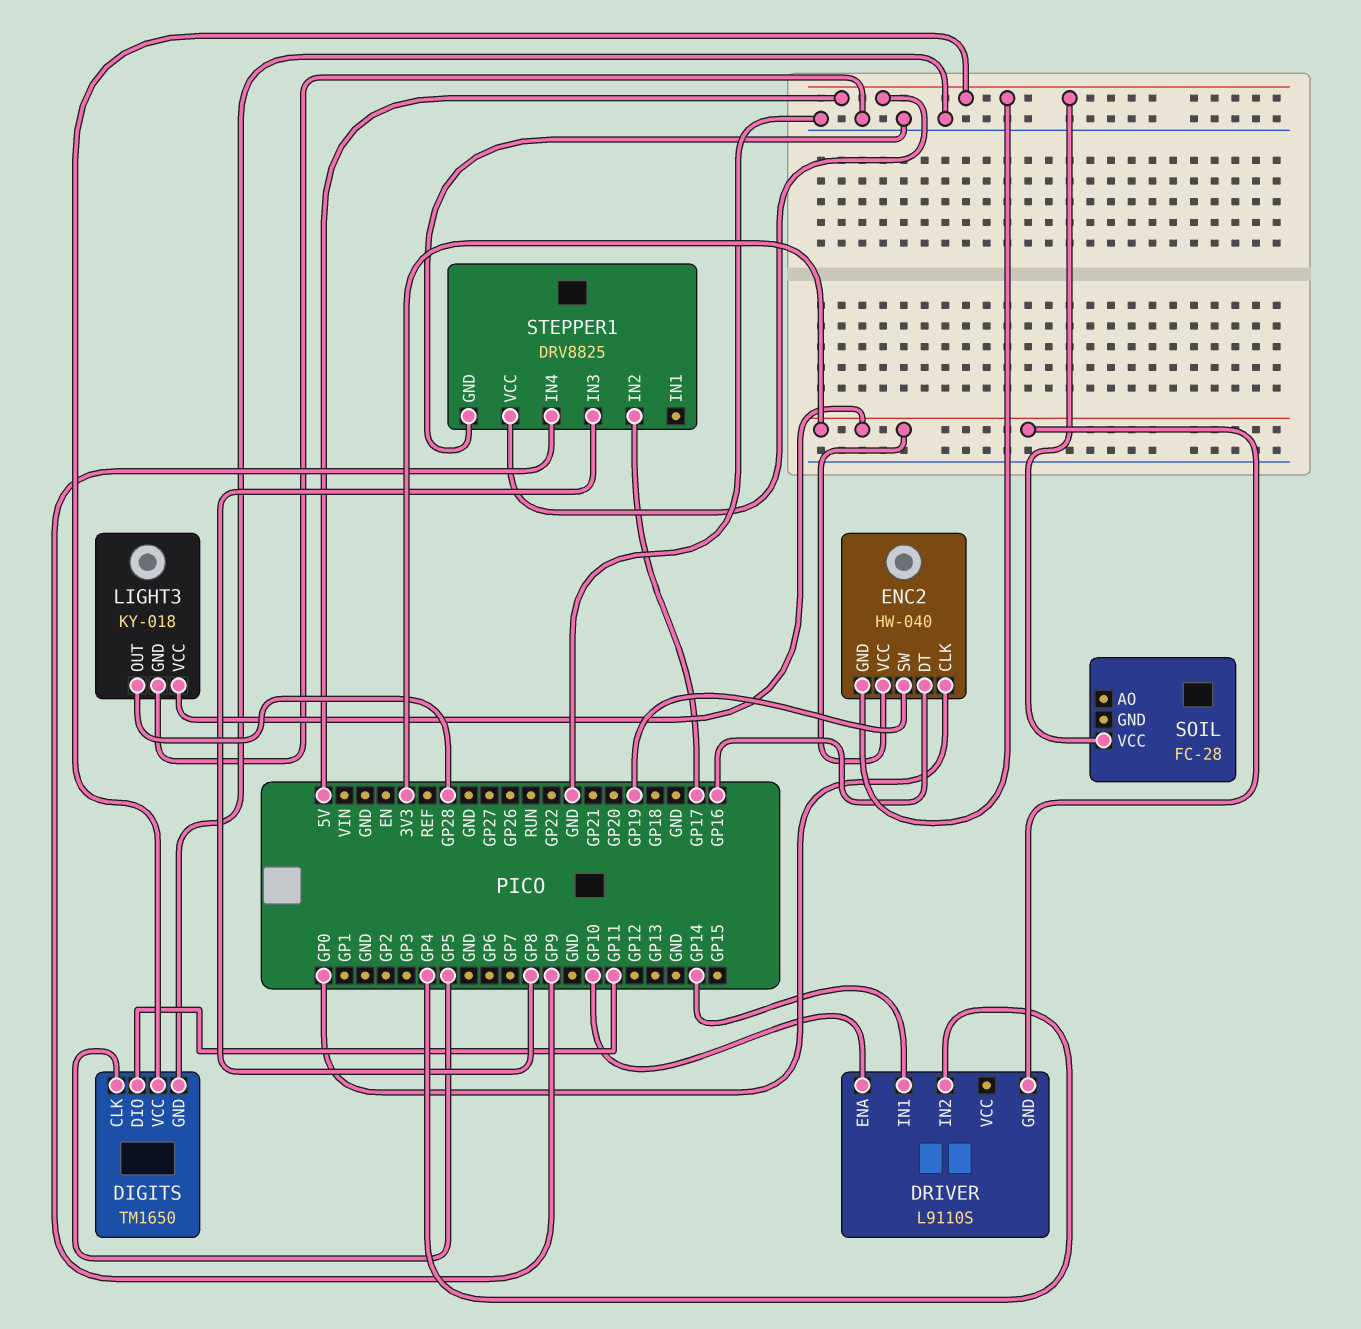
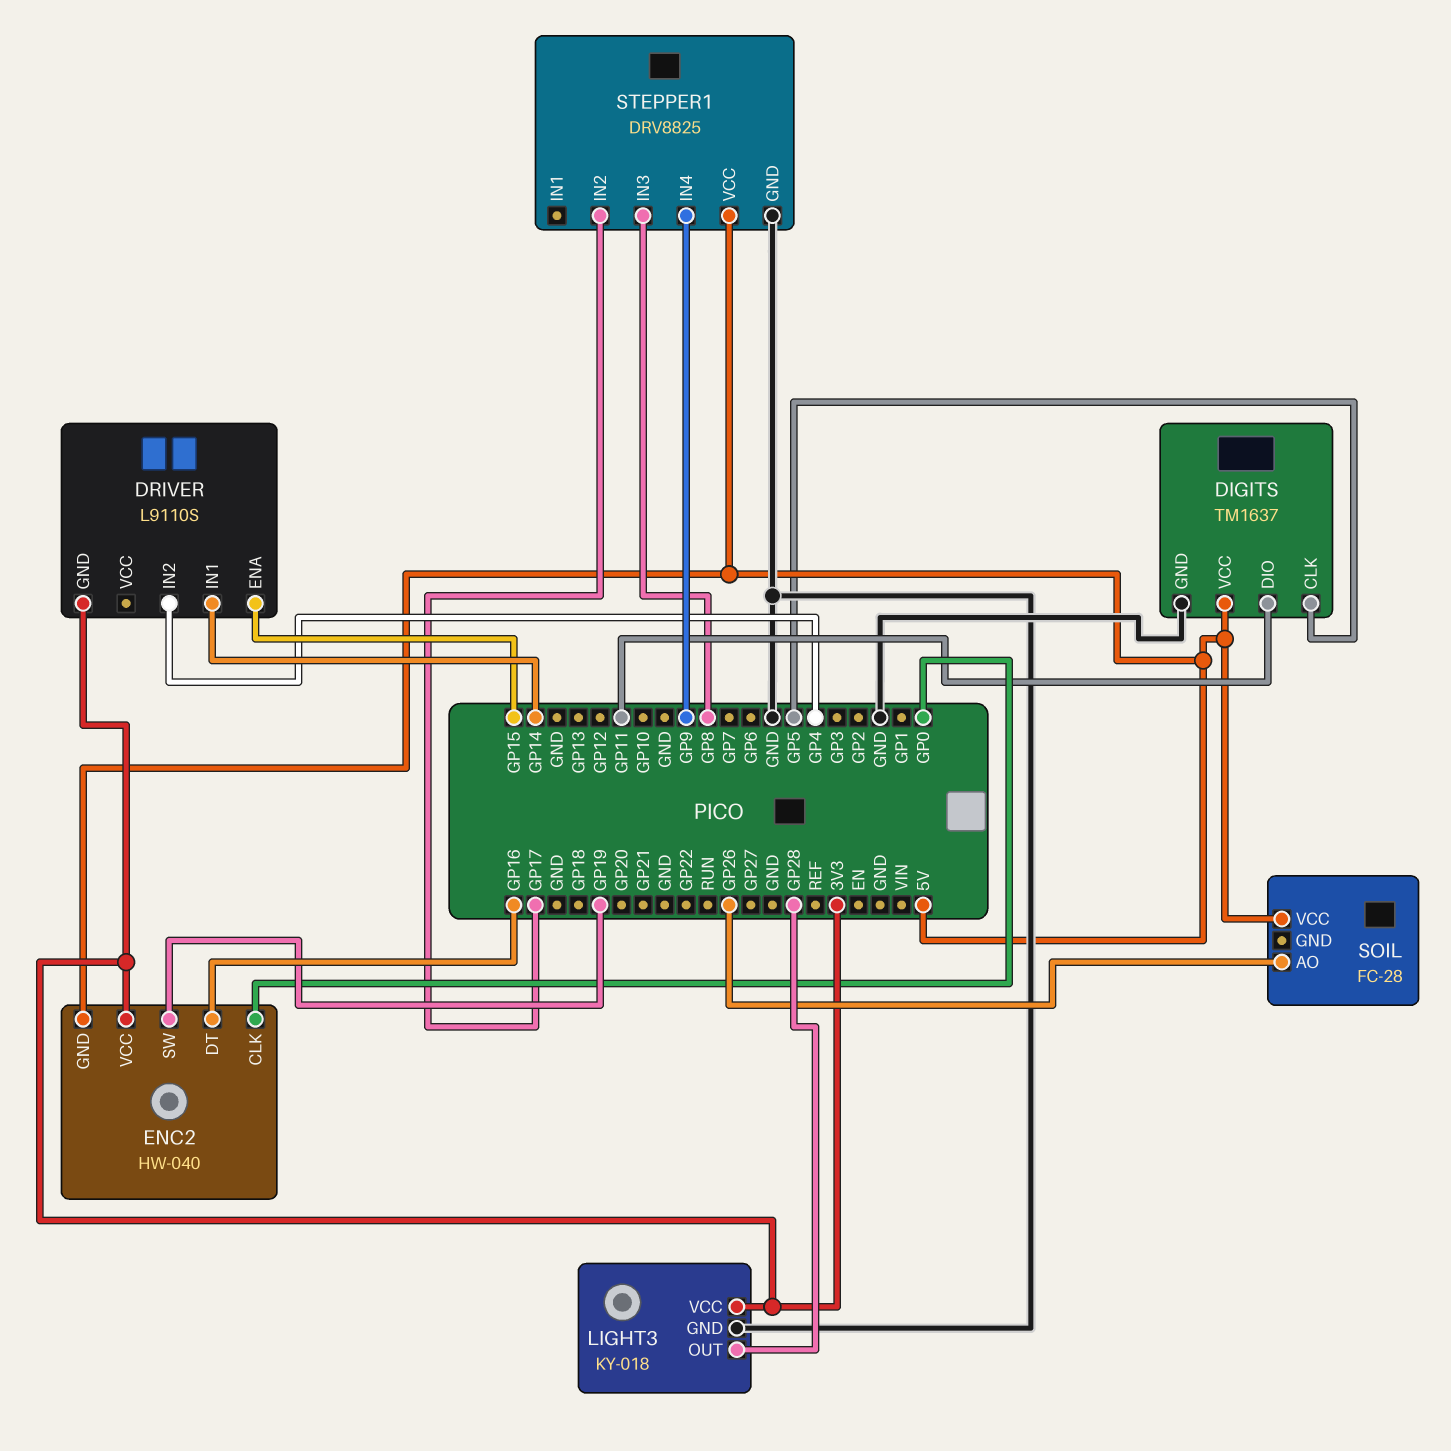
DIGITS: TM1650 -> TM1637
DRIVER pin ENA: GP10 -> GP15
SOIL pin AO: none -> GP26

